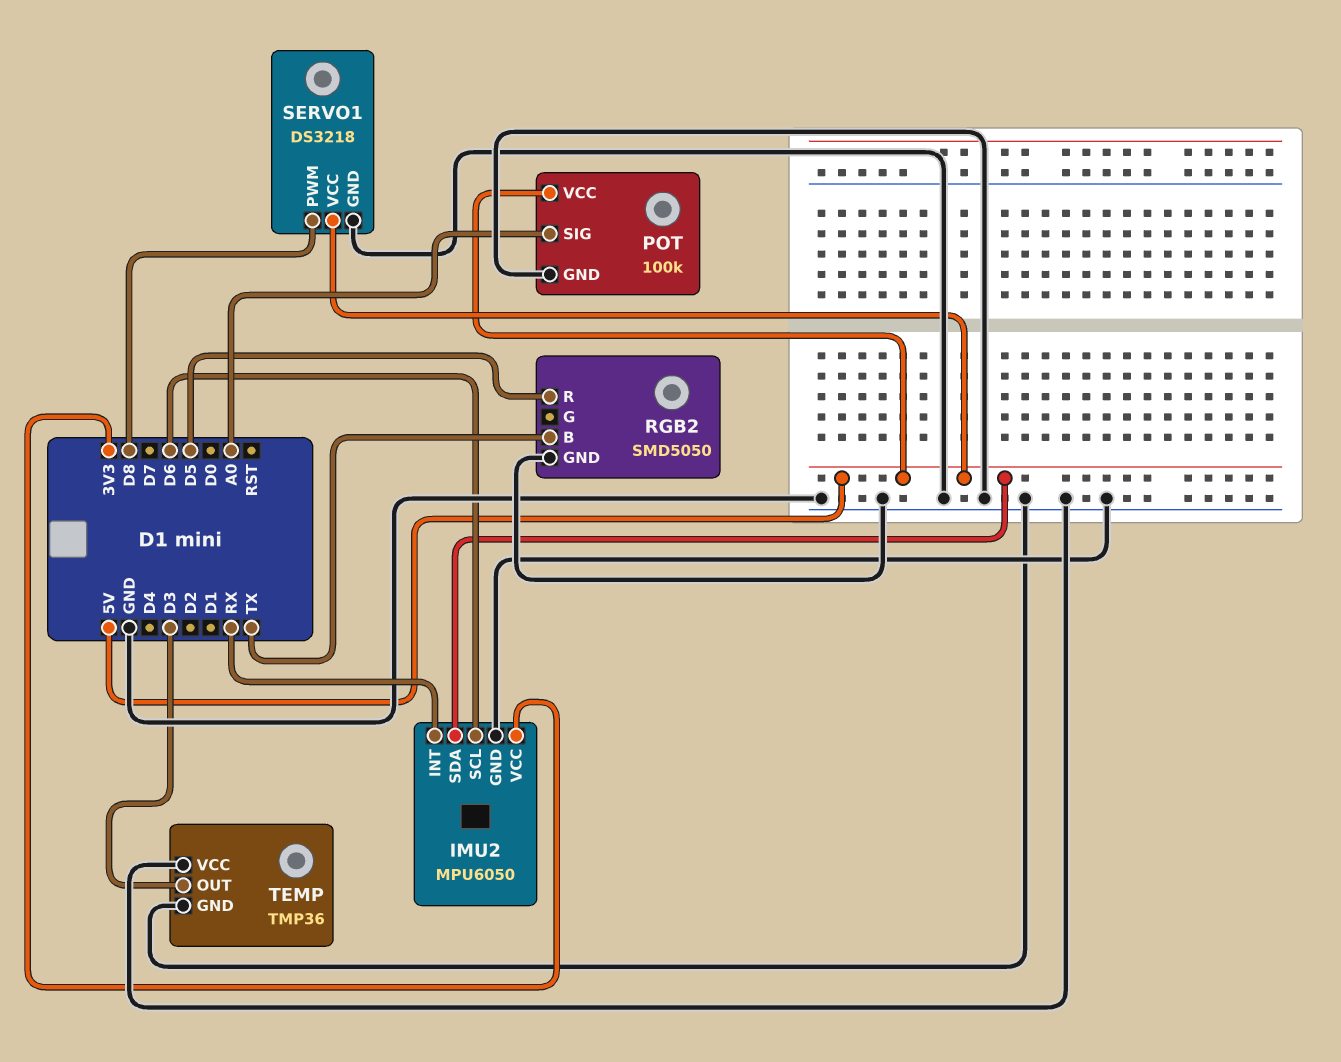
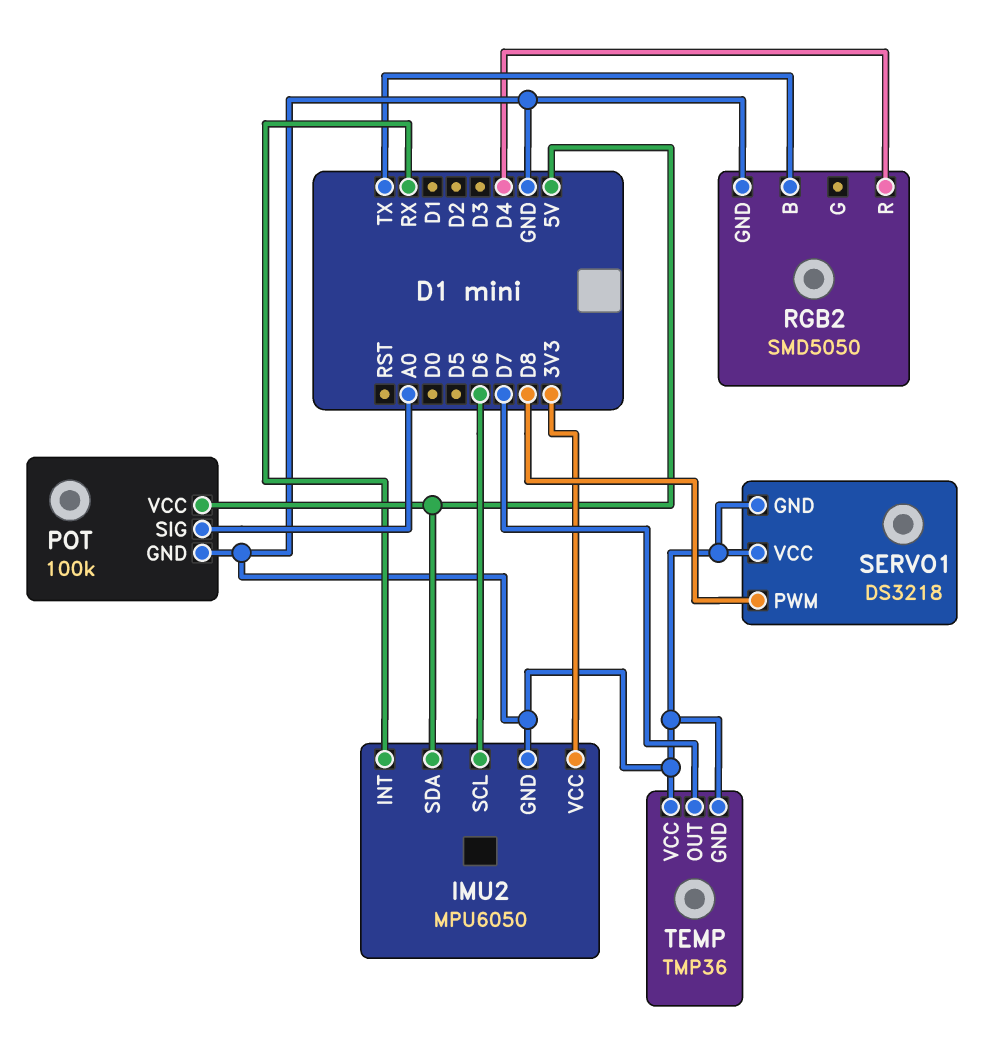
RGB2 pin R: D5 -> D4
SERVO1 pin VCC: 5V -> GND
TEMP pin OUT: D3 -> D7

